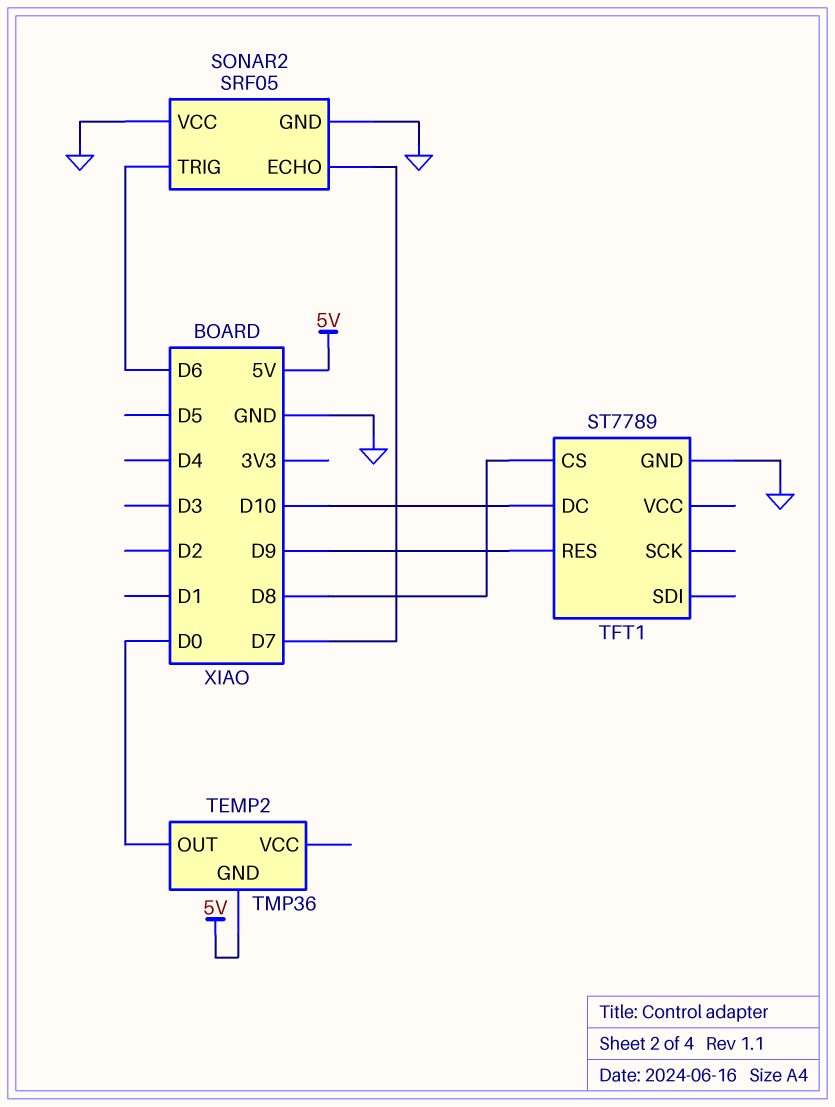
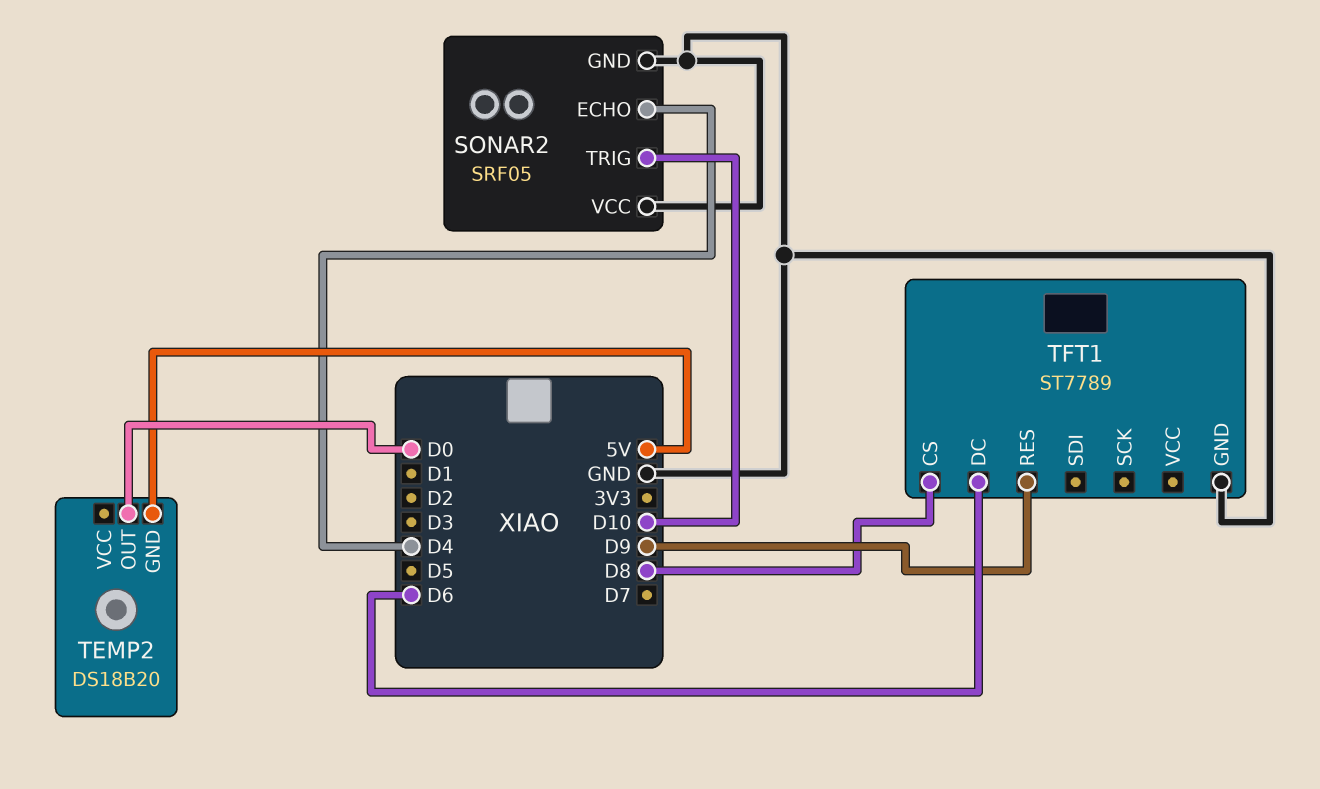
SONAR2 pin ECHO: D7 -> D4
SONAR2 pin TRIG: D6 -> D10
TEMP2: TMP36 -> DS18B20
TFT1 pin DC: D10 -> D6

